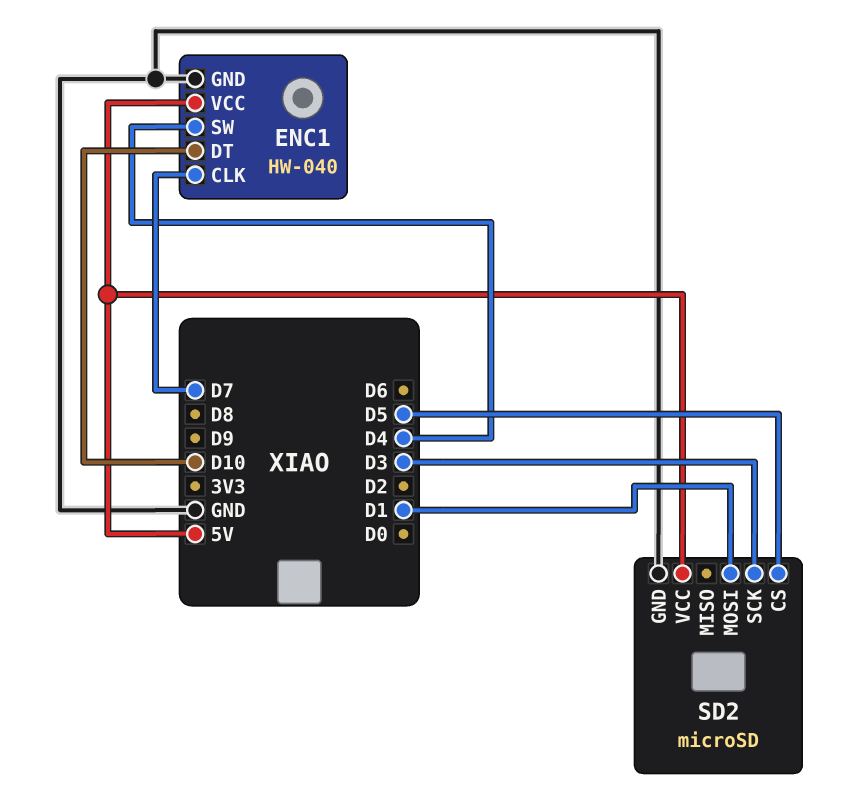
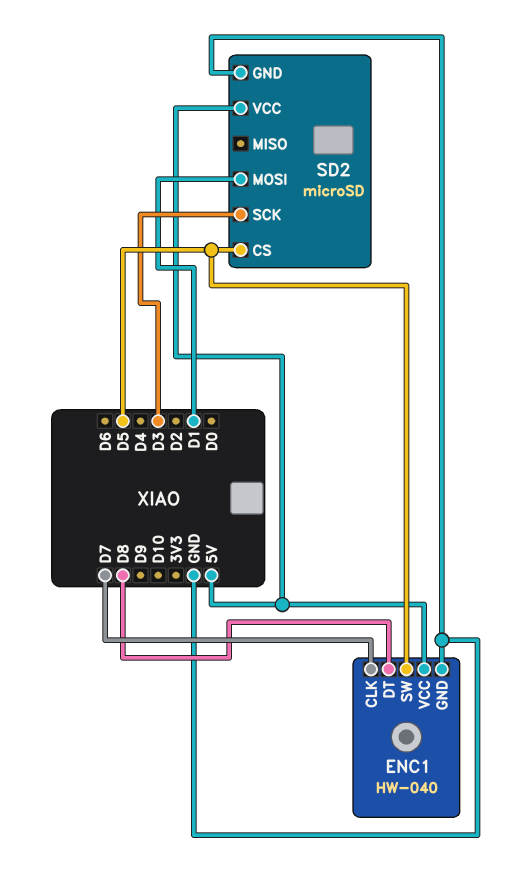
ENC1 pin DT: D10 -> D8
ENC1 pin SW: D4 -> D5

